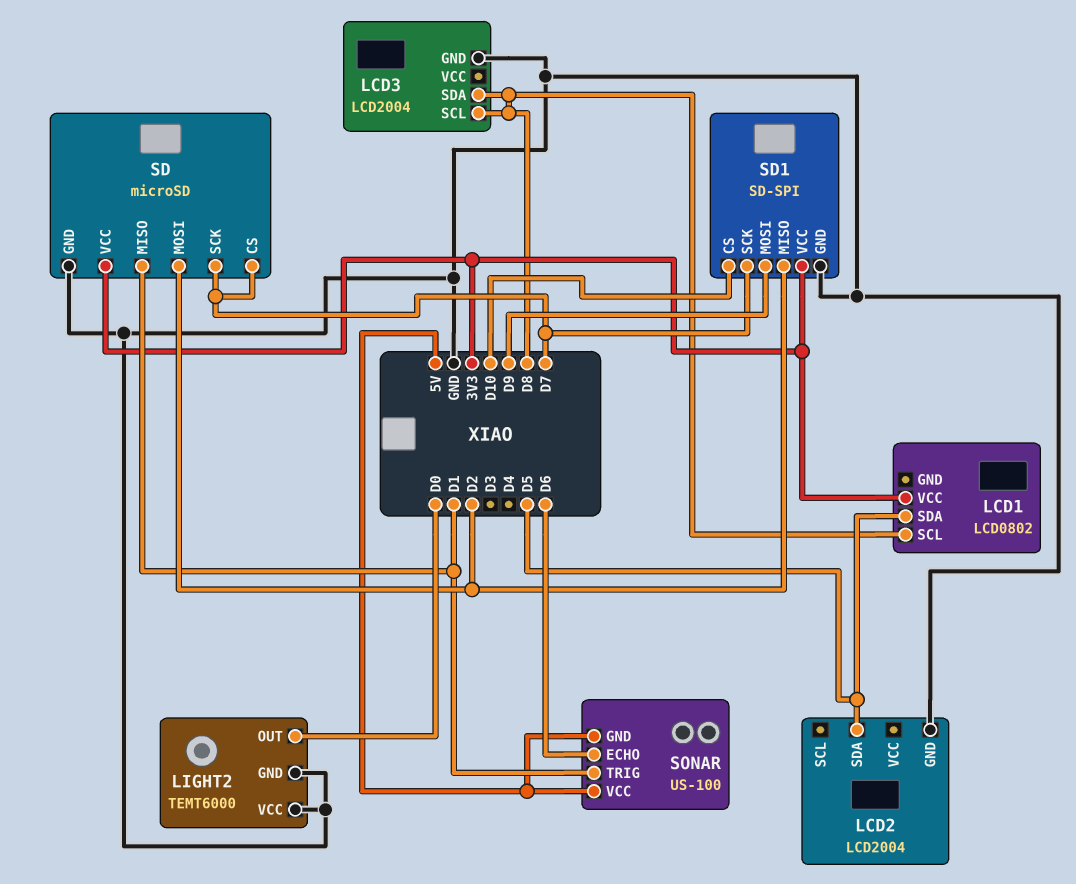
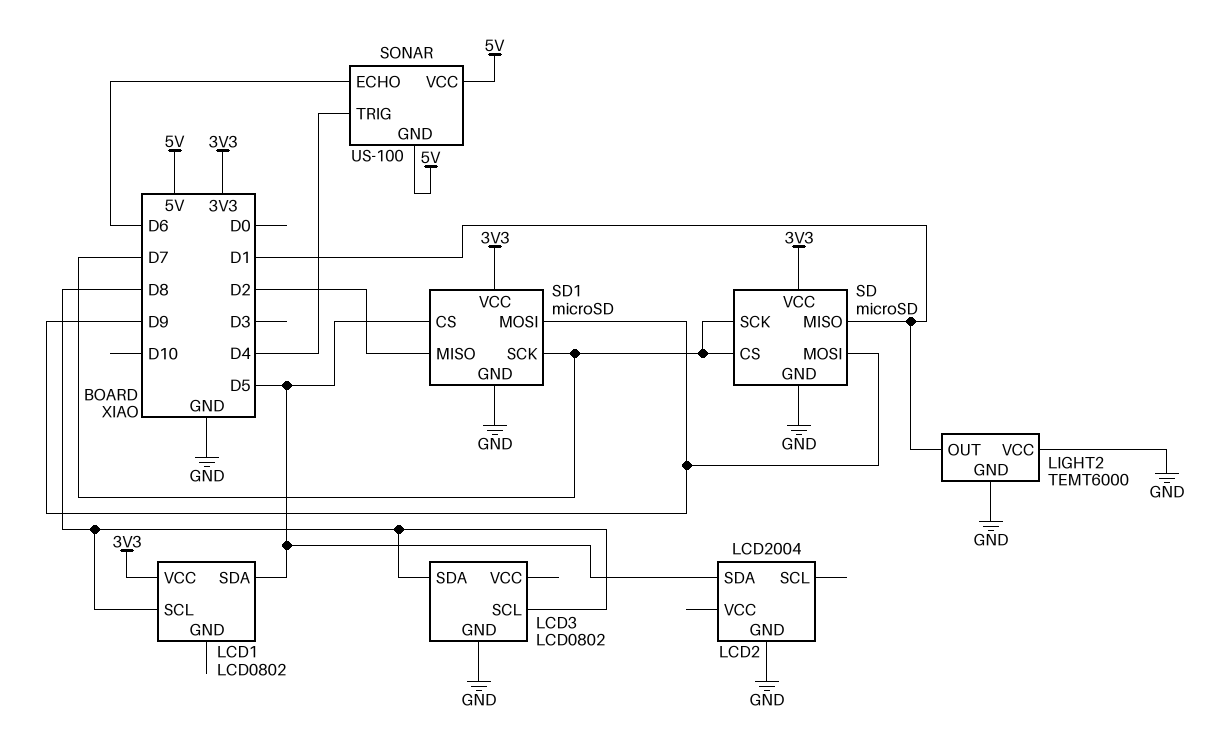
LCD3: LCD2004 -> LCD0802
LIGHT2 pin OUT: D0 -> D1
SD pin MOSI: D2 -> D9
SD1: SD-SPI -> microSD
SD1 pin CS: D10 -> D5
SONAR pin TRIG: D1 -> D4

